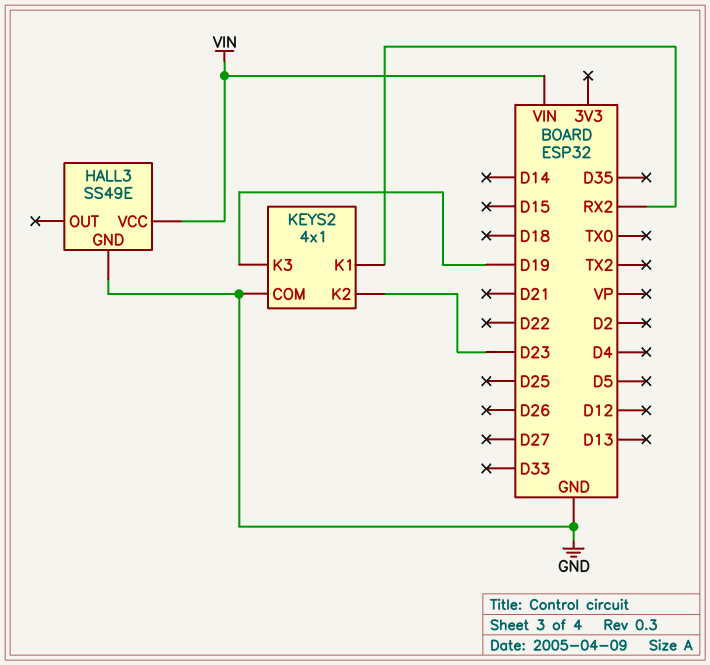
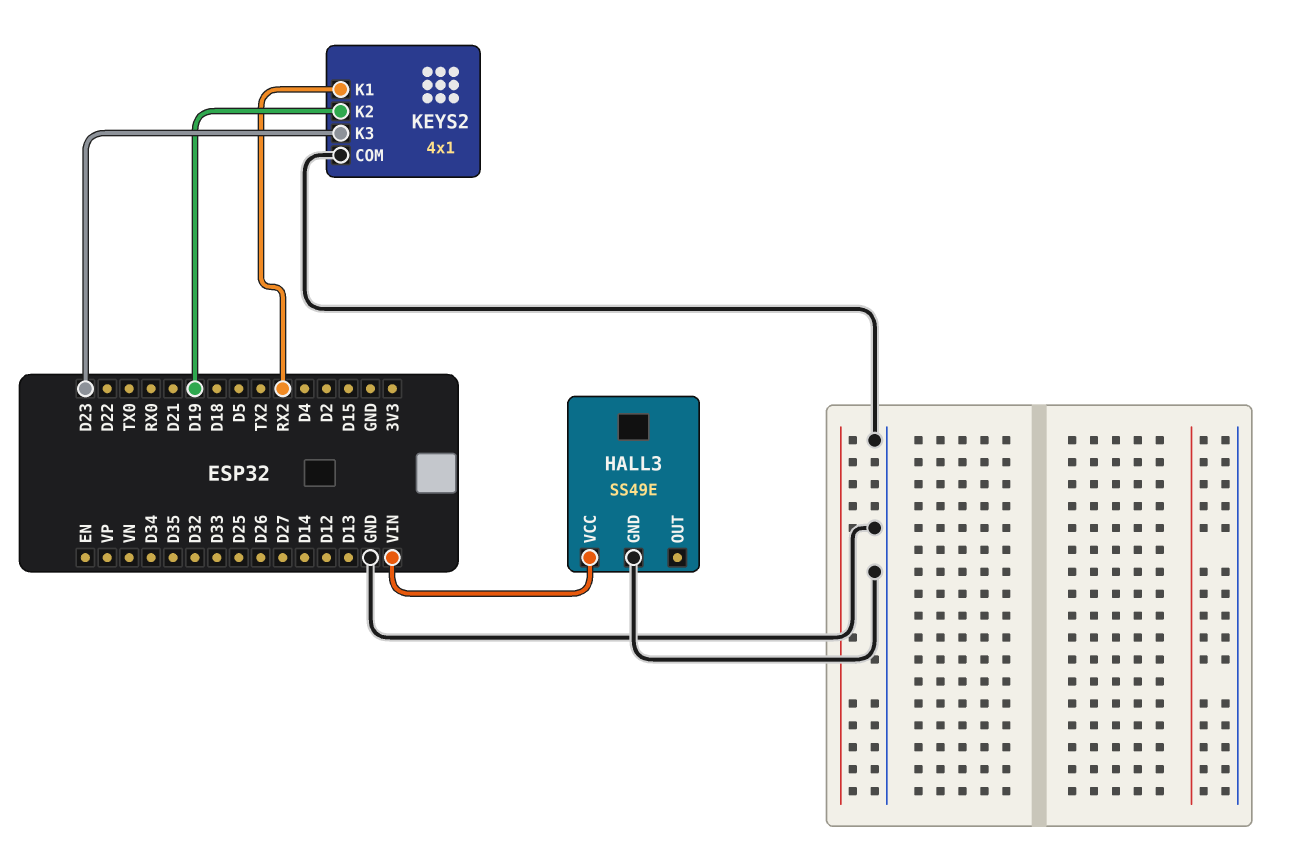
KEYS2 pin K2: D23 -> D19
KEYS2 pin K3: D19 -> D23

